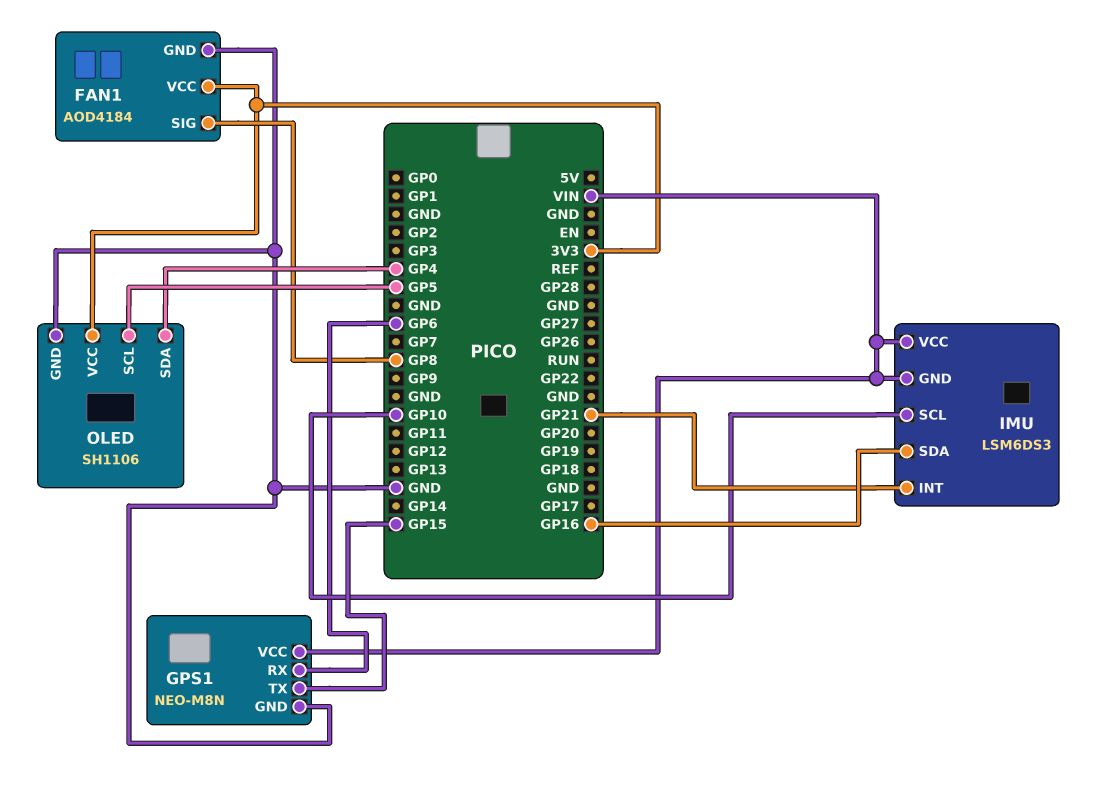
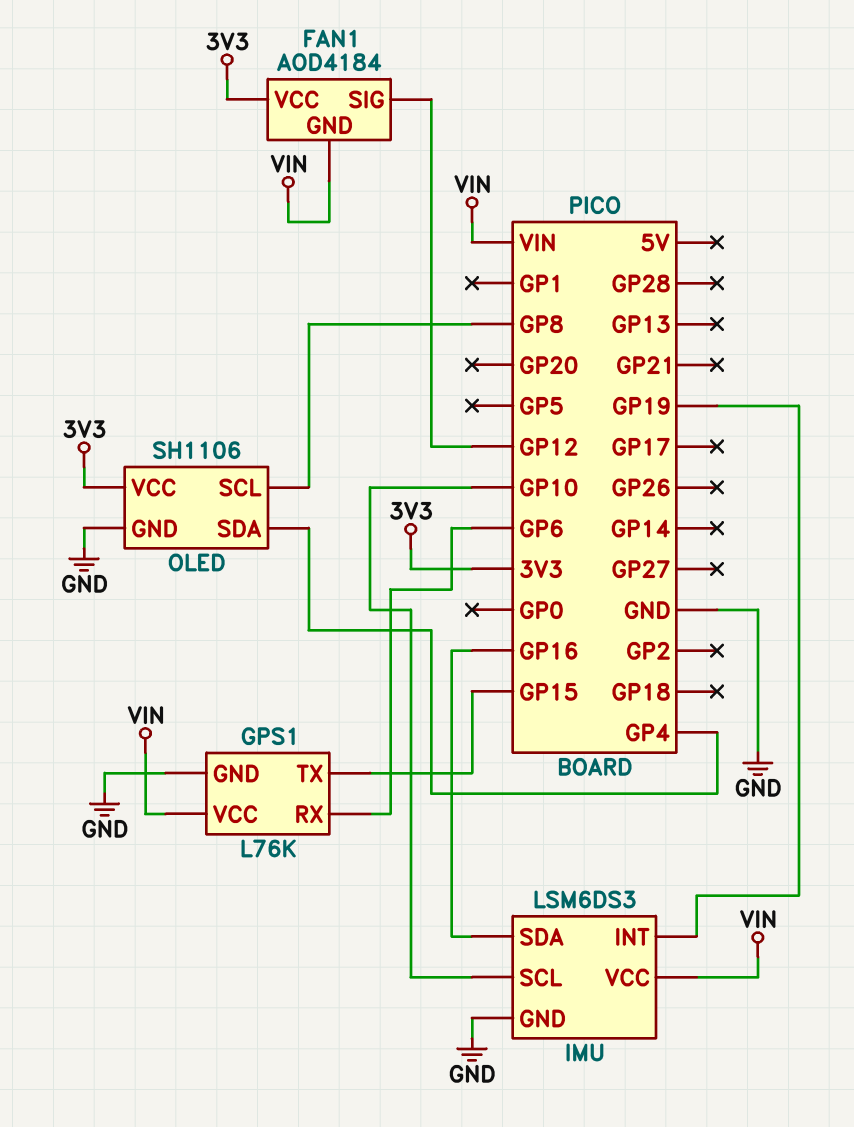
FAN1 pin GND: GND -> VIN
FAN1 pin SIG: GP8 -> GP12
GPS1: NEO-M8N -> L76K
IMU pin GND: VIN -> GND
IMU pin INT: GP21 -> GP19
OLED pin SCL: GP5 -> GP8

